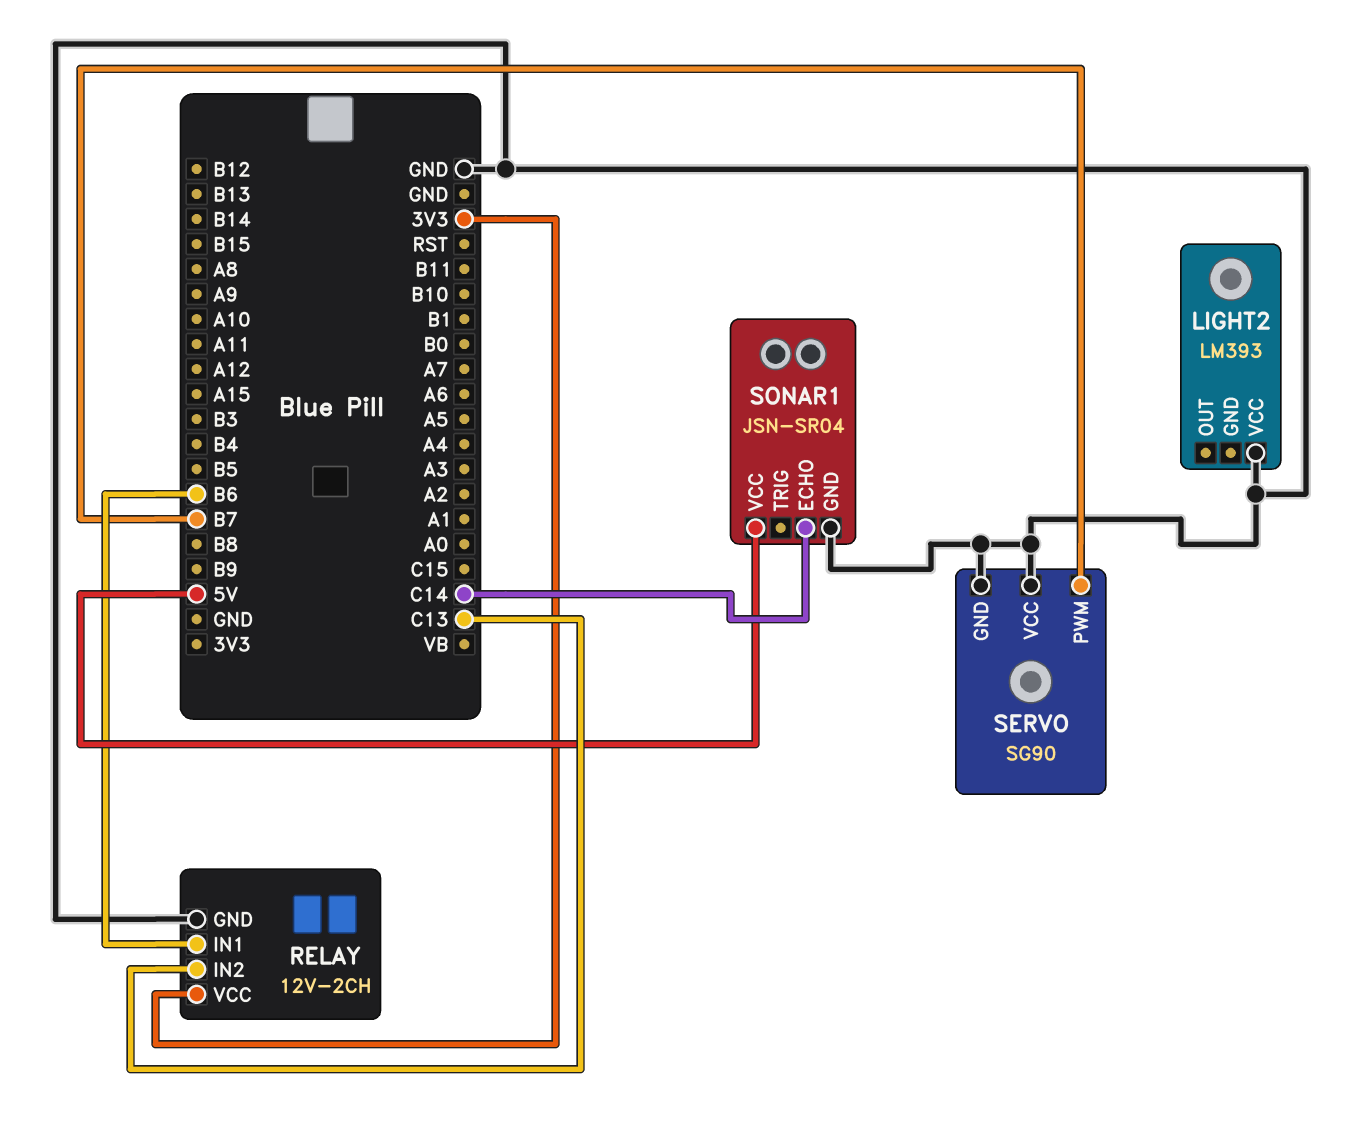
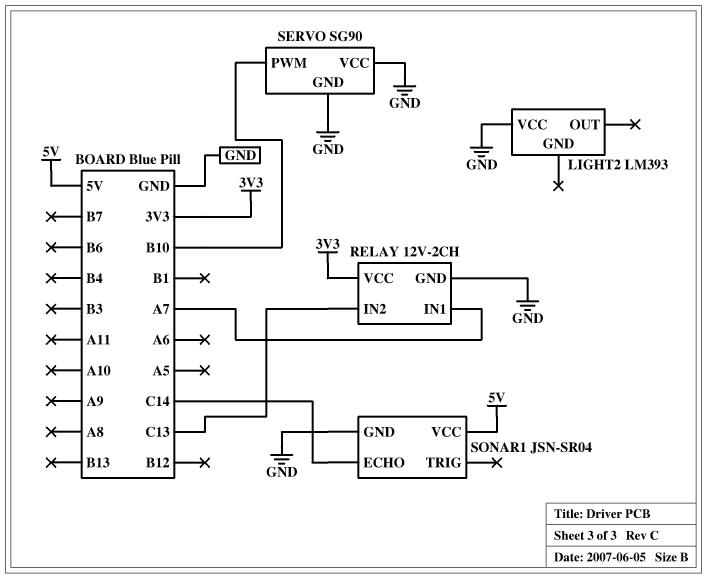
RELAY pin IN1: B6 -> A7
SERVO pin PWM: B7 -> B10

